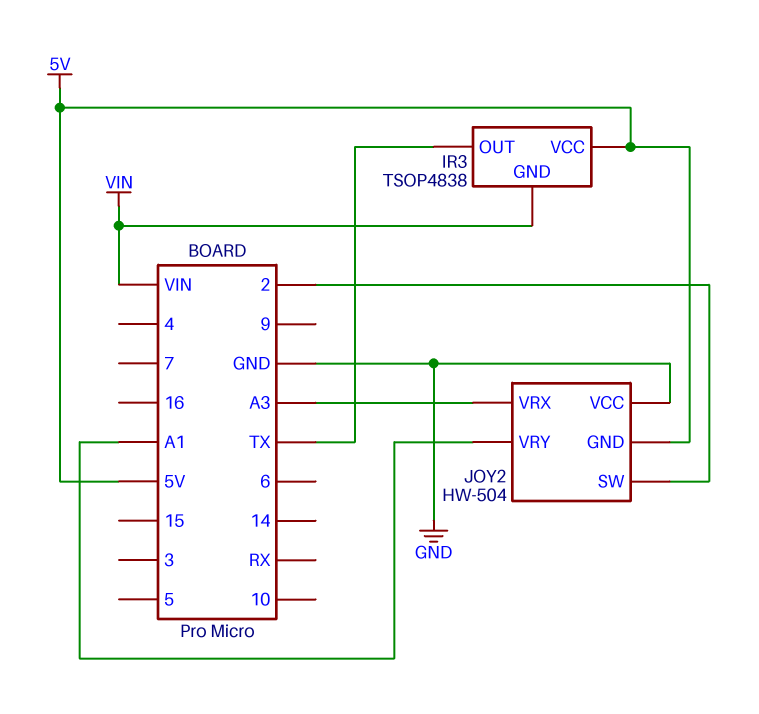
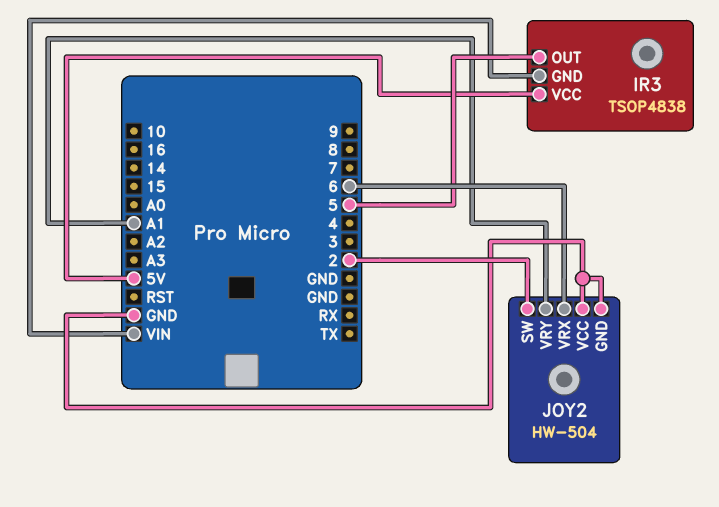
IR3 pin OUT: TX -> 5
JOY2 pin GND: 5V -> GND
JOY2 pin VRX: A3 -> 6

